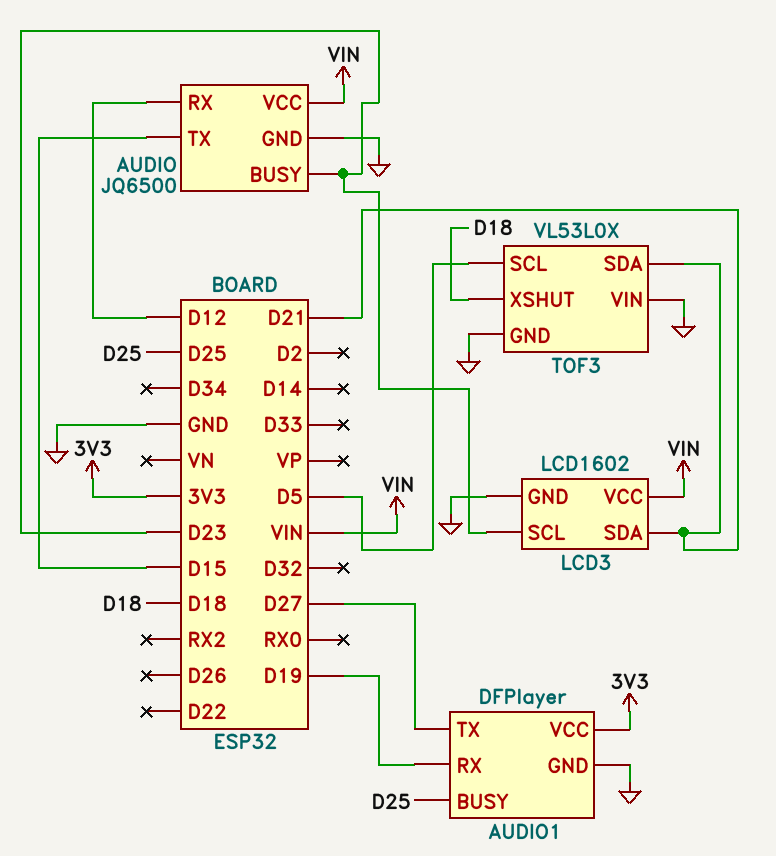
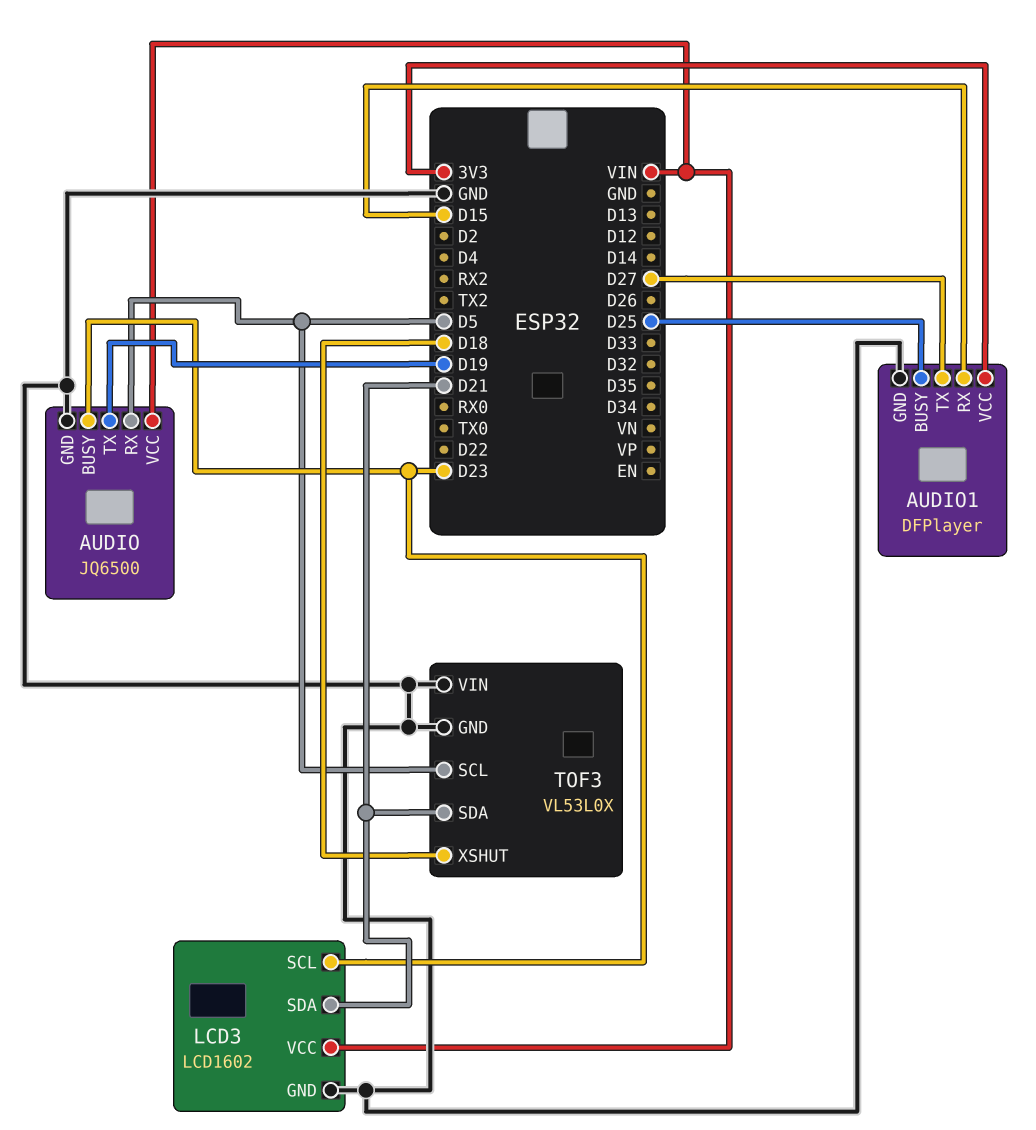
AUDIO pin RX: D12 -> D5
AUDIO pin TX: D15 -> D19
AUDIO1 pin RX: D19 -> D15

